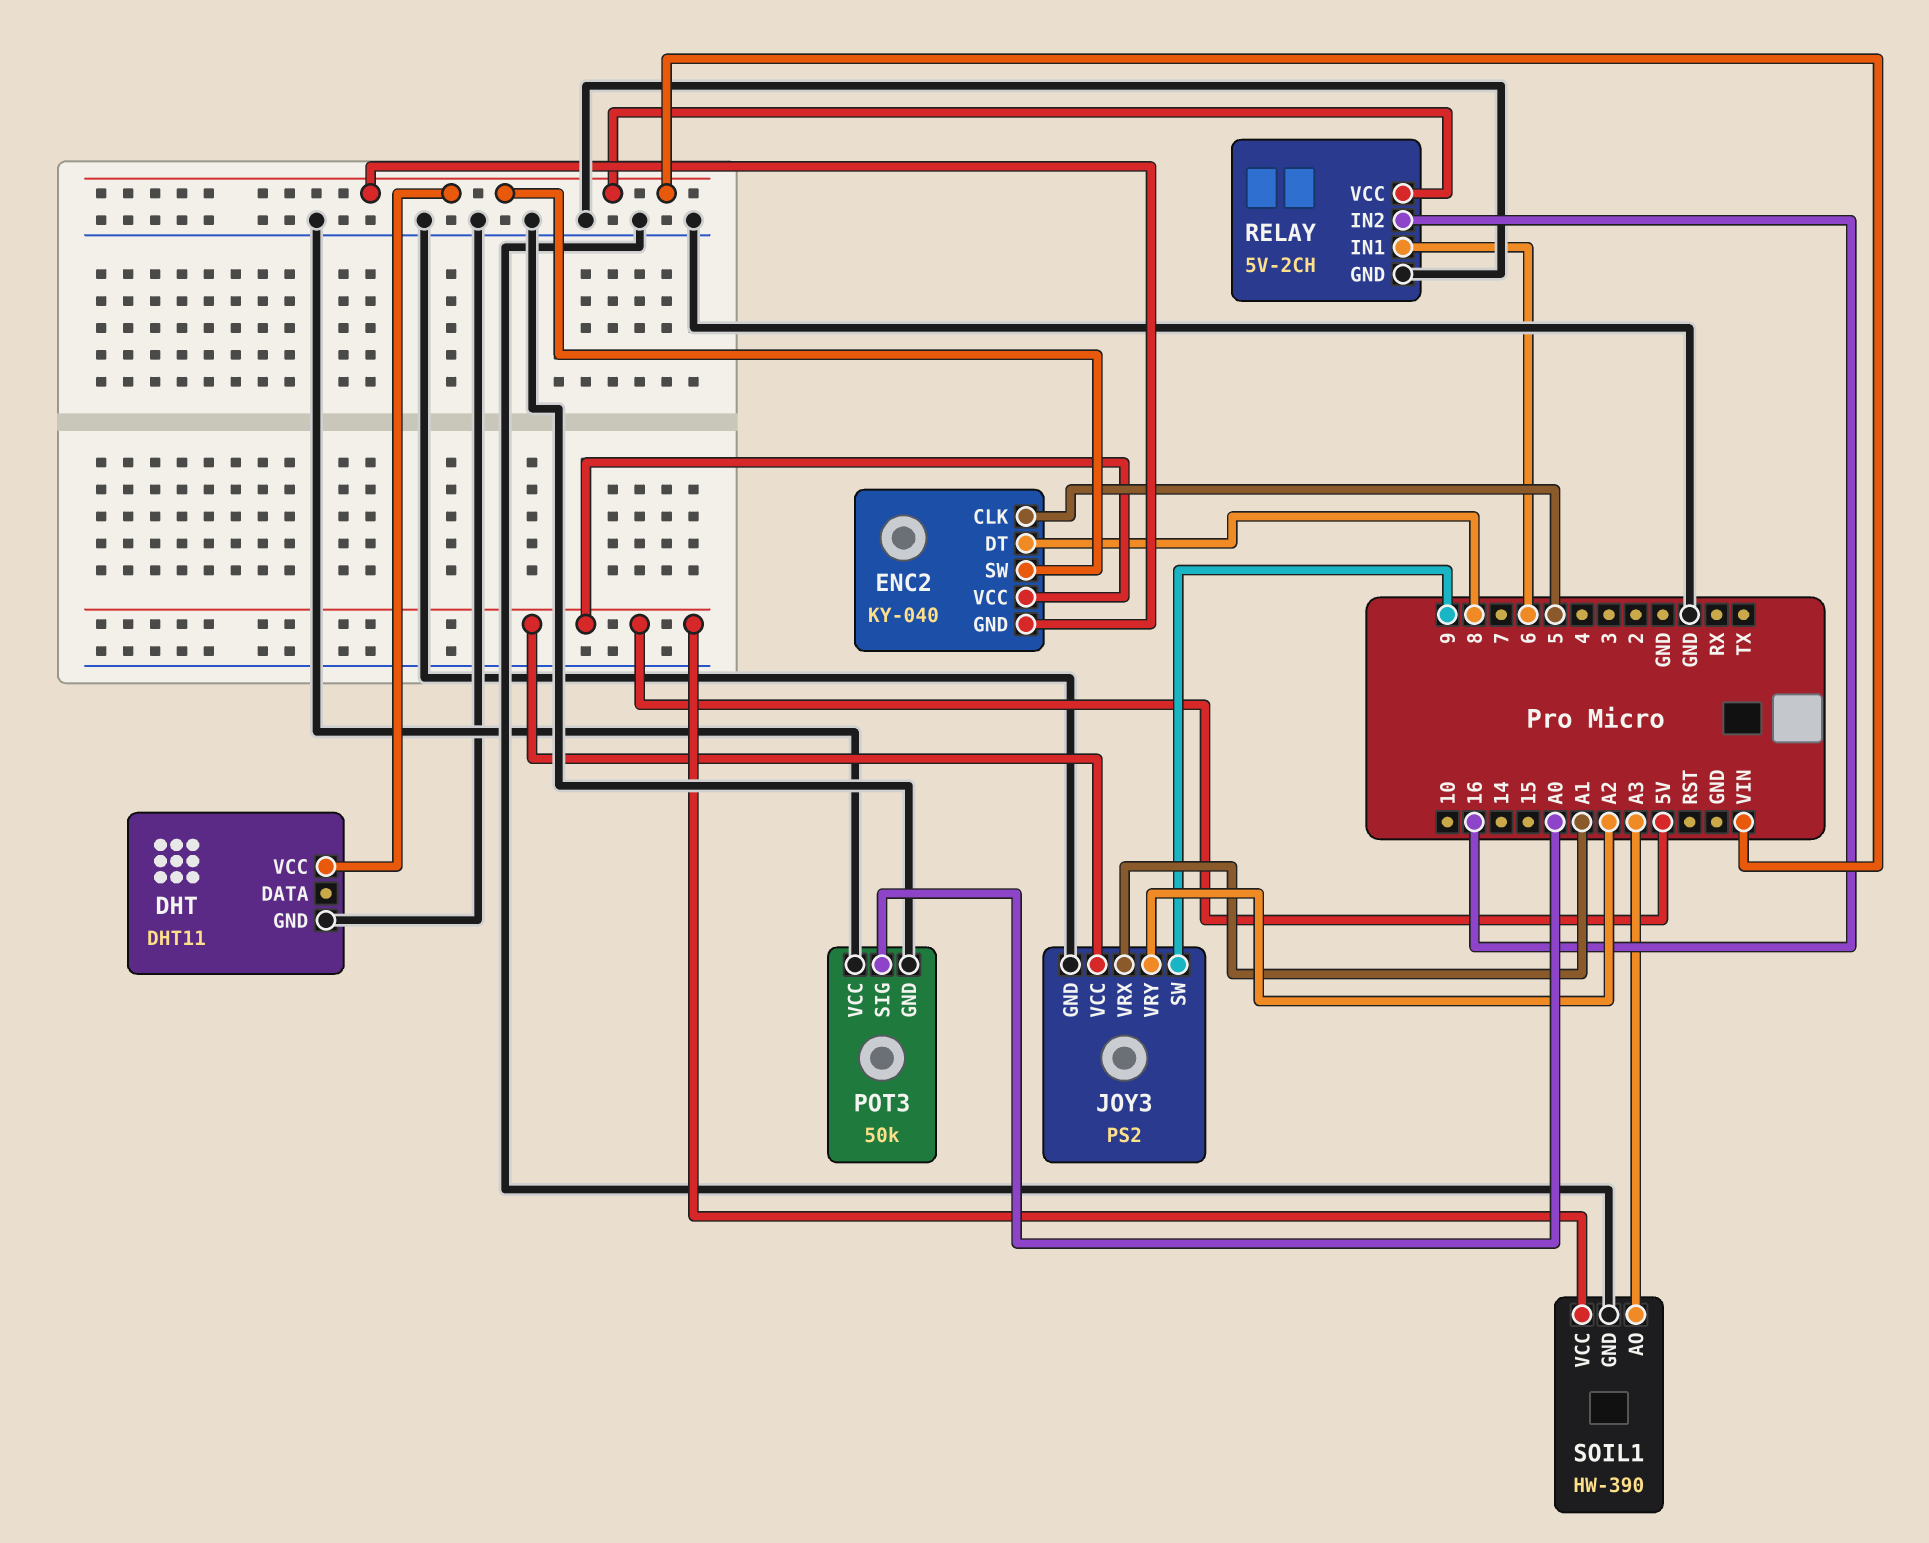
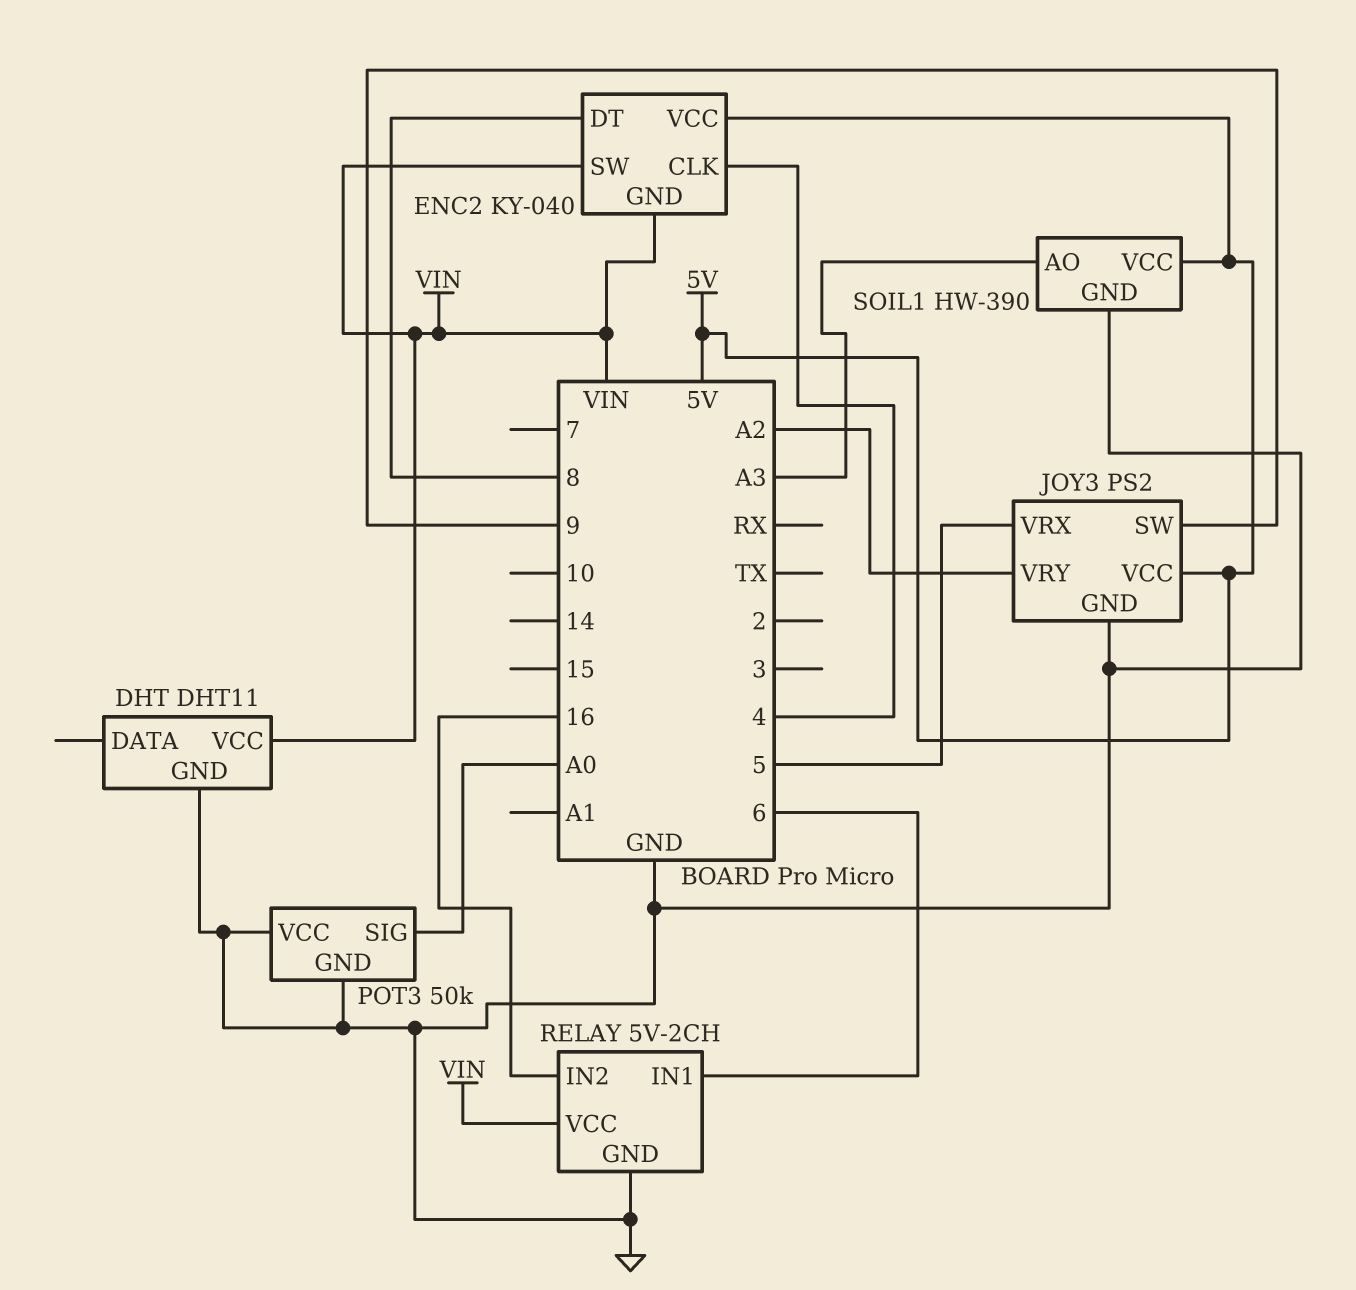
ENC2 pin CLK: 5 -> 4
JOY3 pin VRX: A1 -> 5

